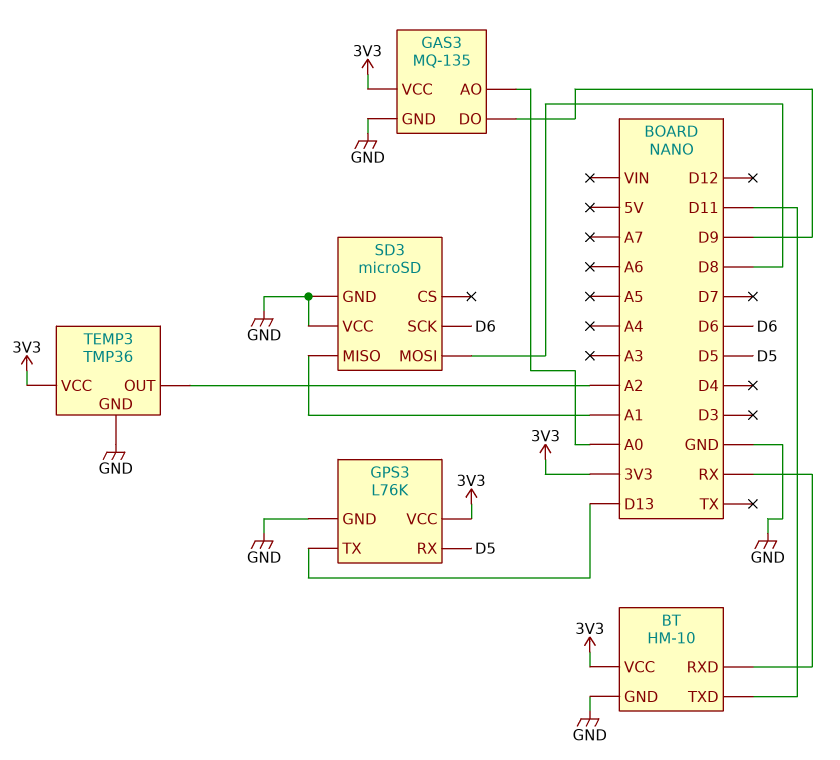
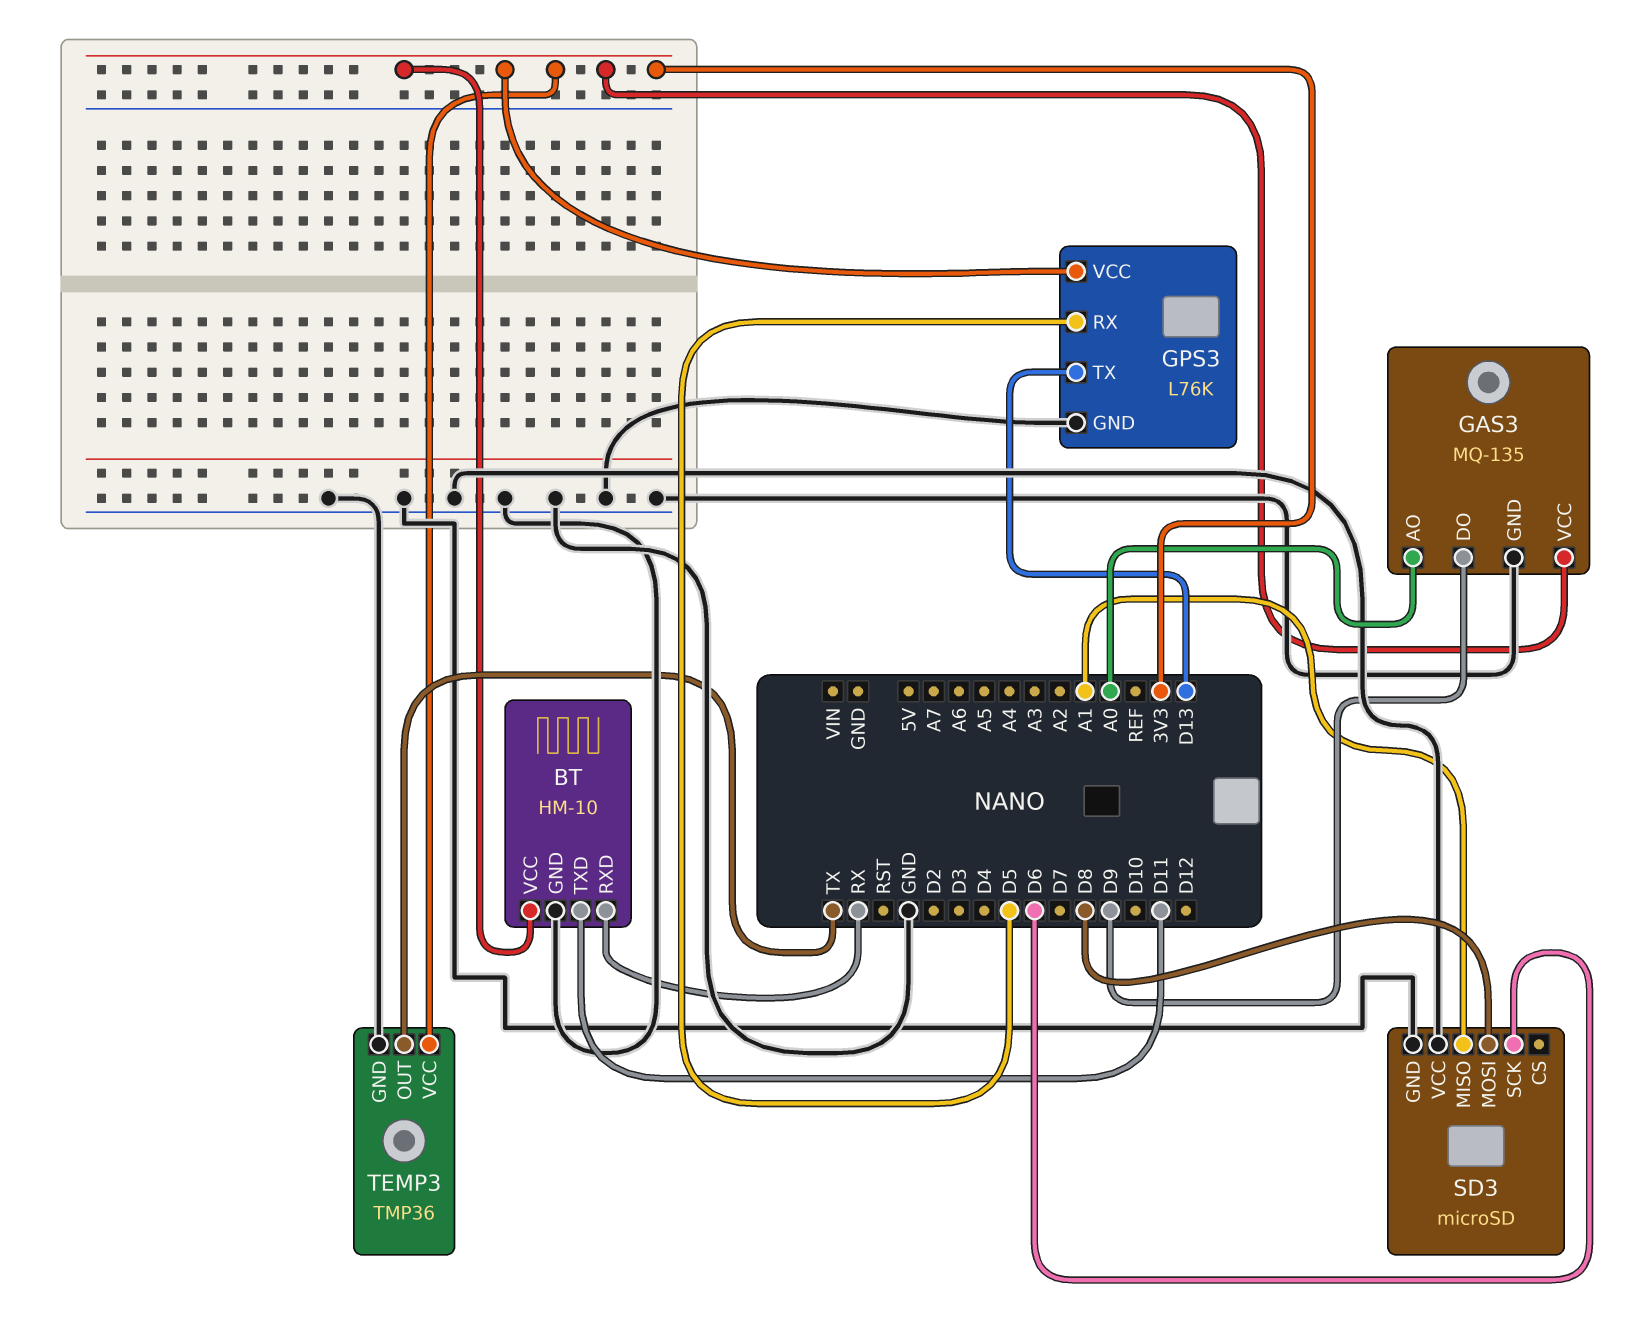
TEMP3 pin OUT: A2 -> TX

